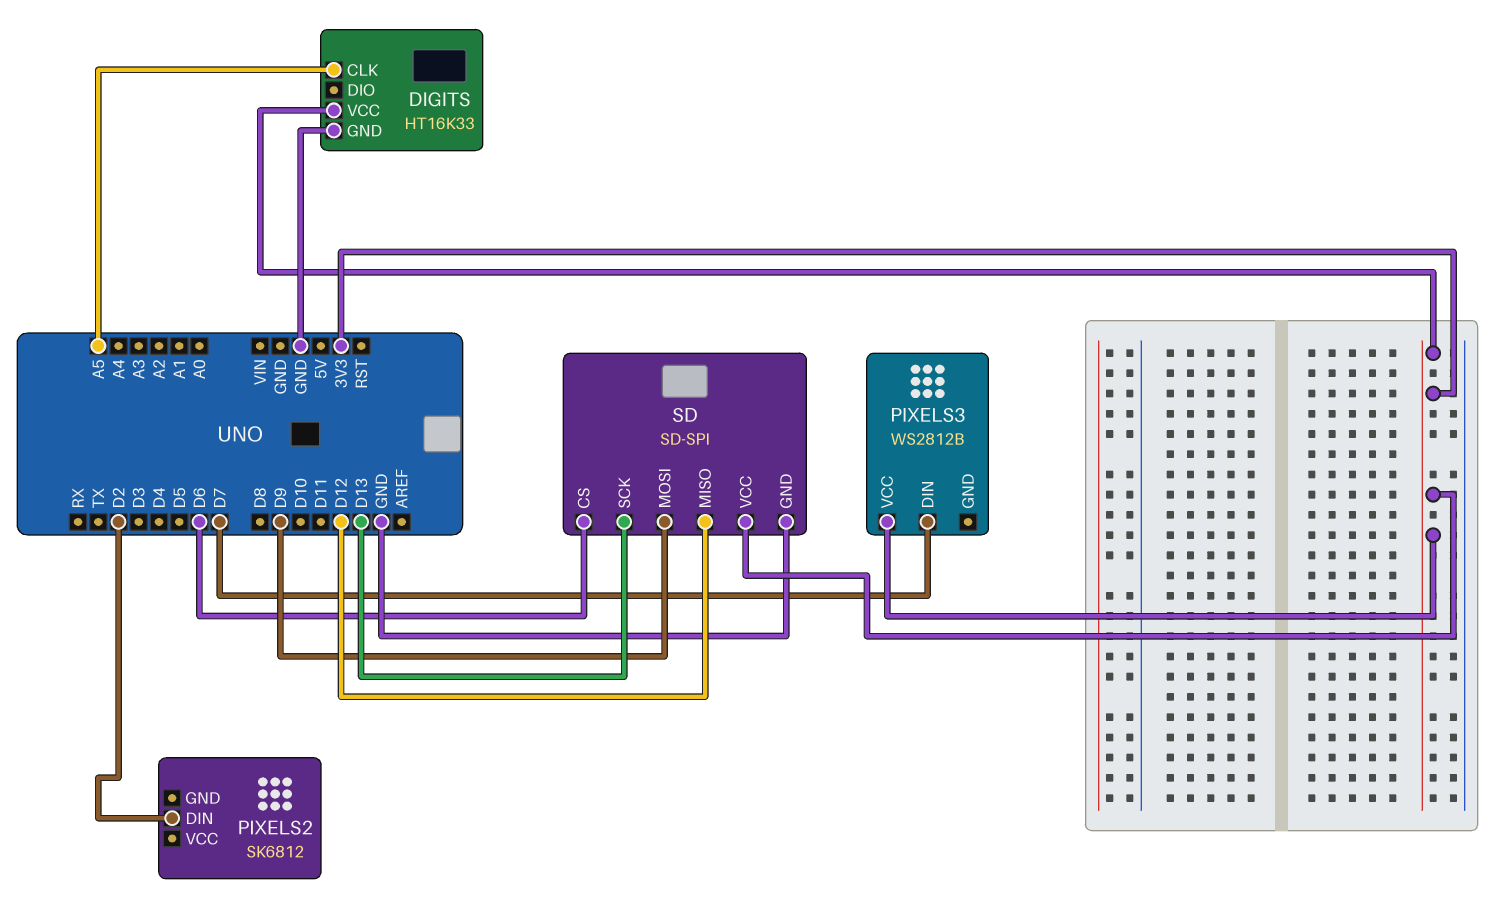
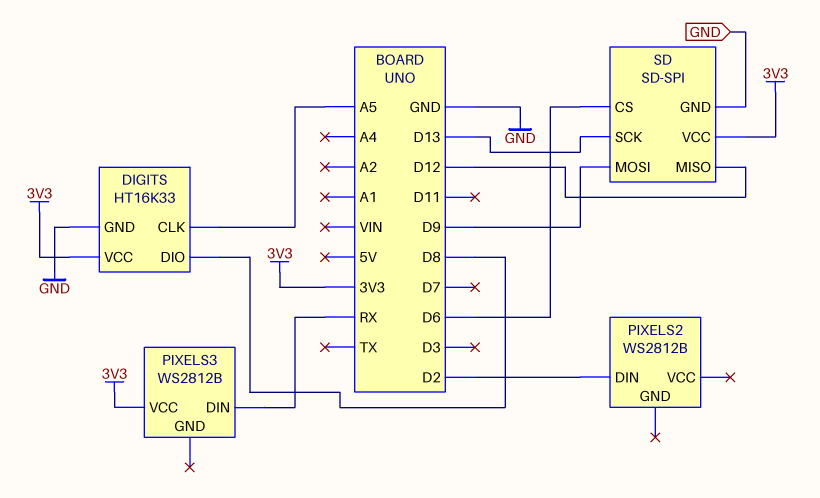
DIGITS pin DIO: none -> D8
PIXELS2: SK6812 -> WS2812B
PIXELS3 pin DIN: D7 -> RX

